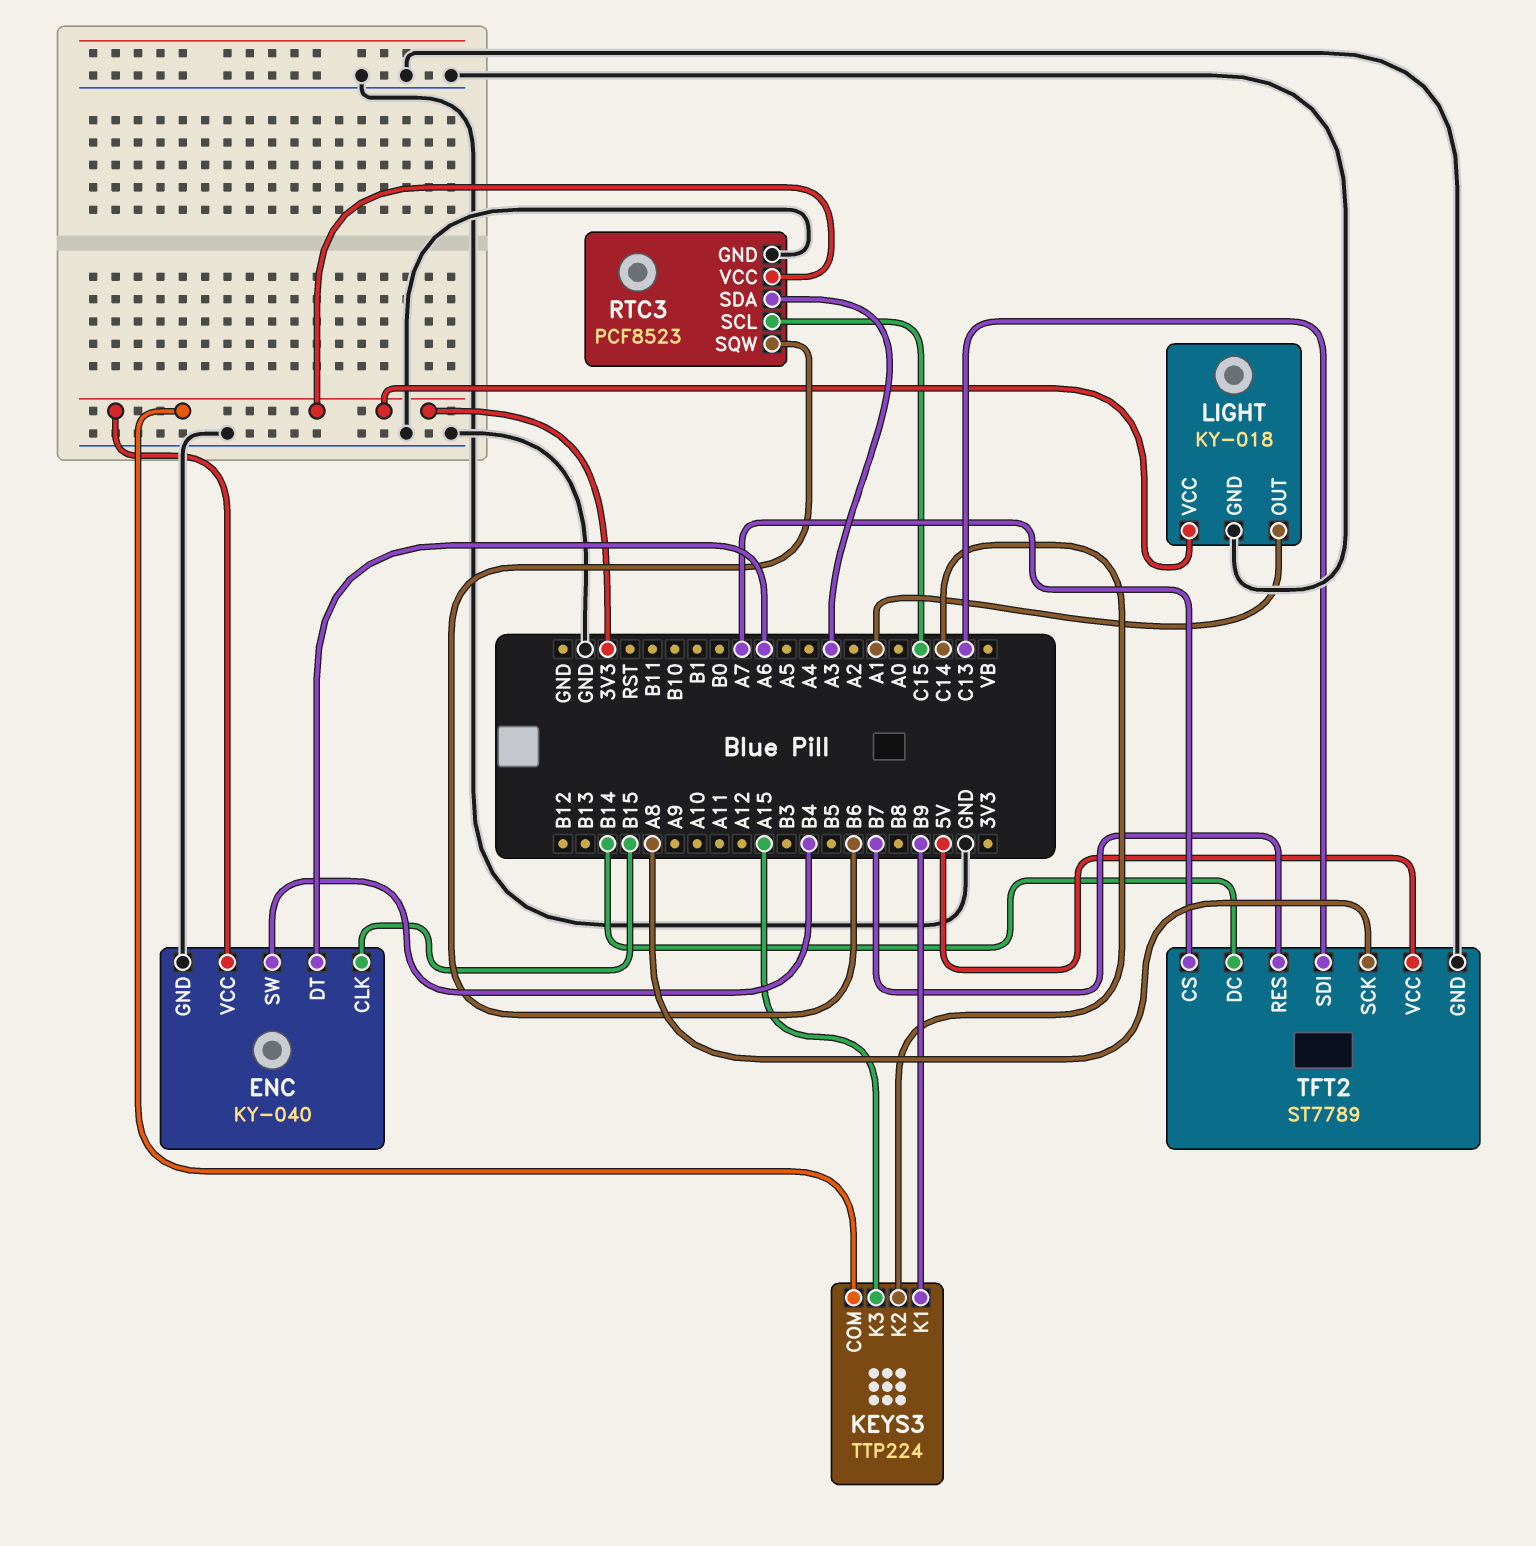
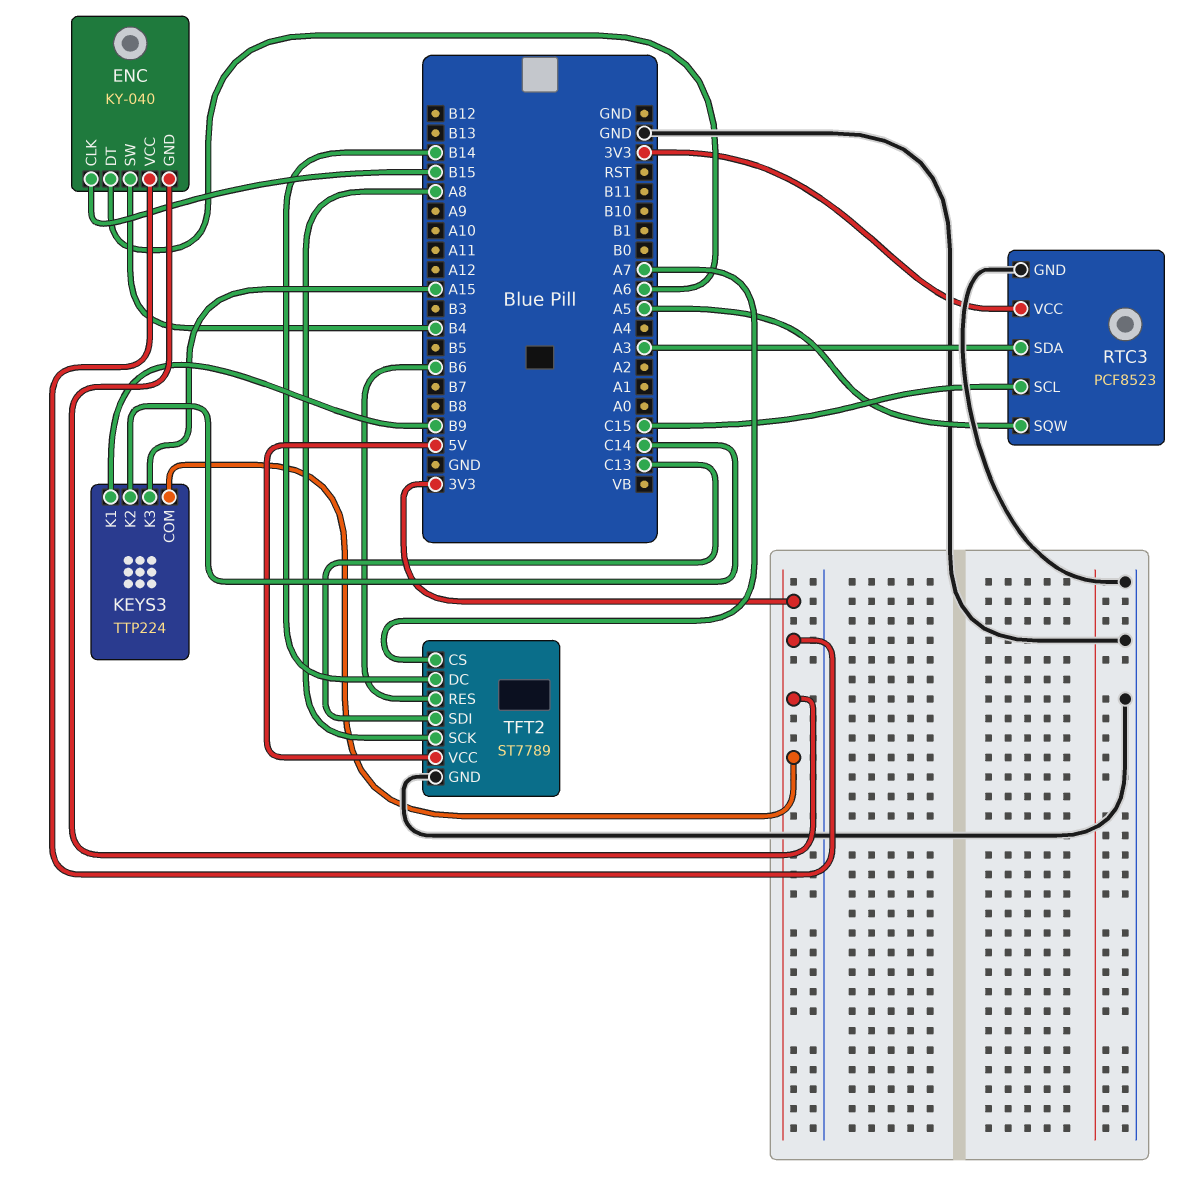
ENC pin GND: GND -> 3V3
LIGHT: KY-018 -> none
LIGHT pin GND: GND -> none
LIGHT pin OUT: A1 -> none
LIGHT pin VCC: 3V3 -> none
RTC3 pin SQW: B6 -> A5
TFT2 pin RES: B7 -> B6

